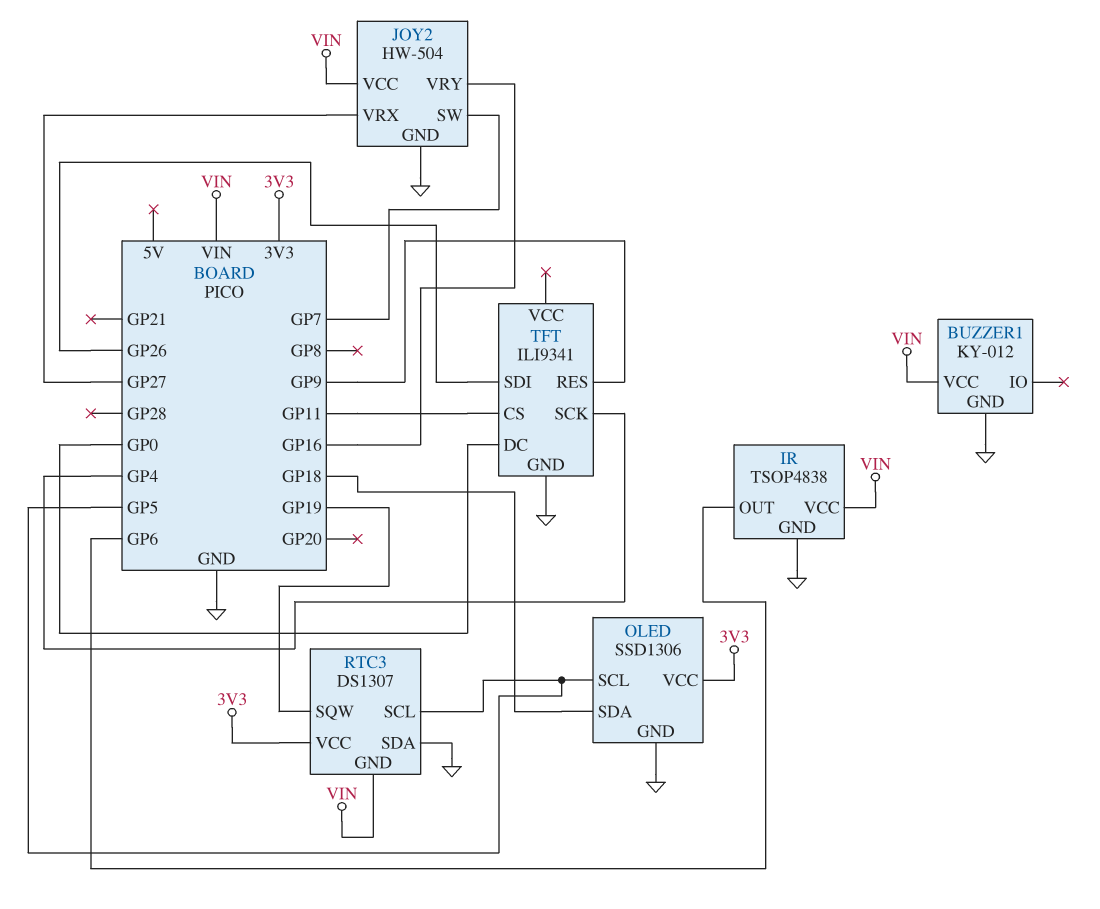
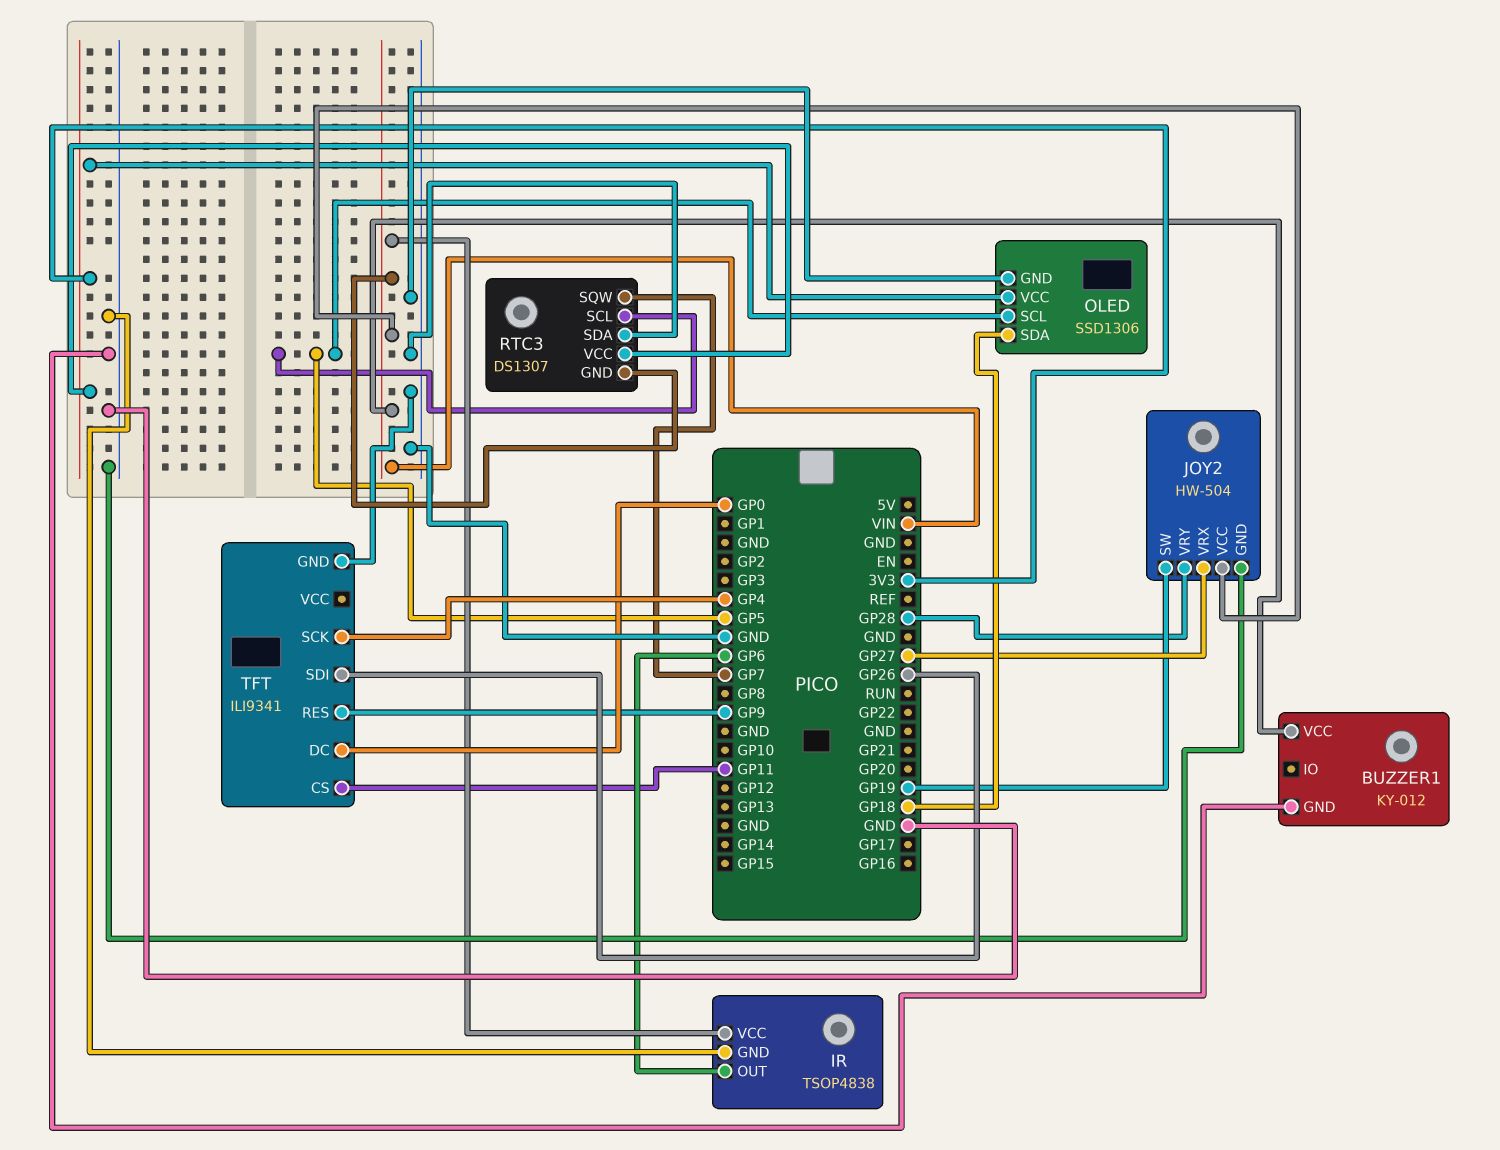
JOY2 pin SW: GP7 -> GP19
JOY2 pin VRY: GP16 -> GP28
RTC3 pin SQW: GP19 -> GP7

